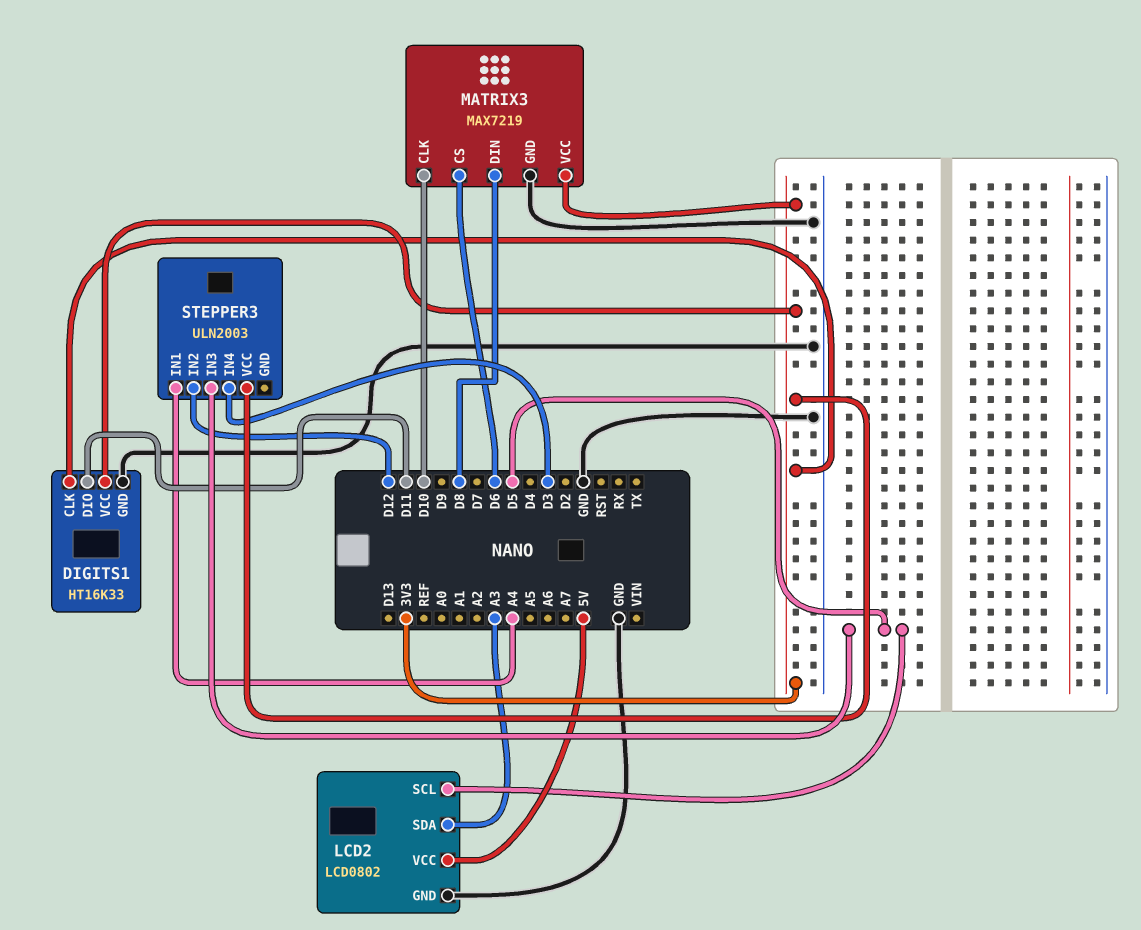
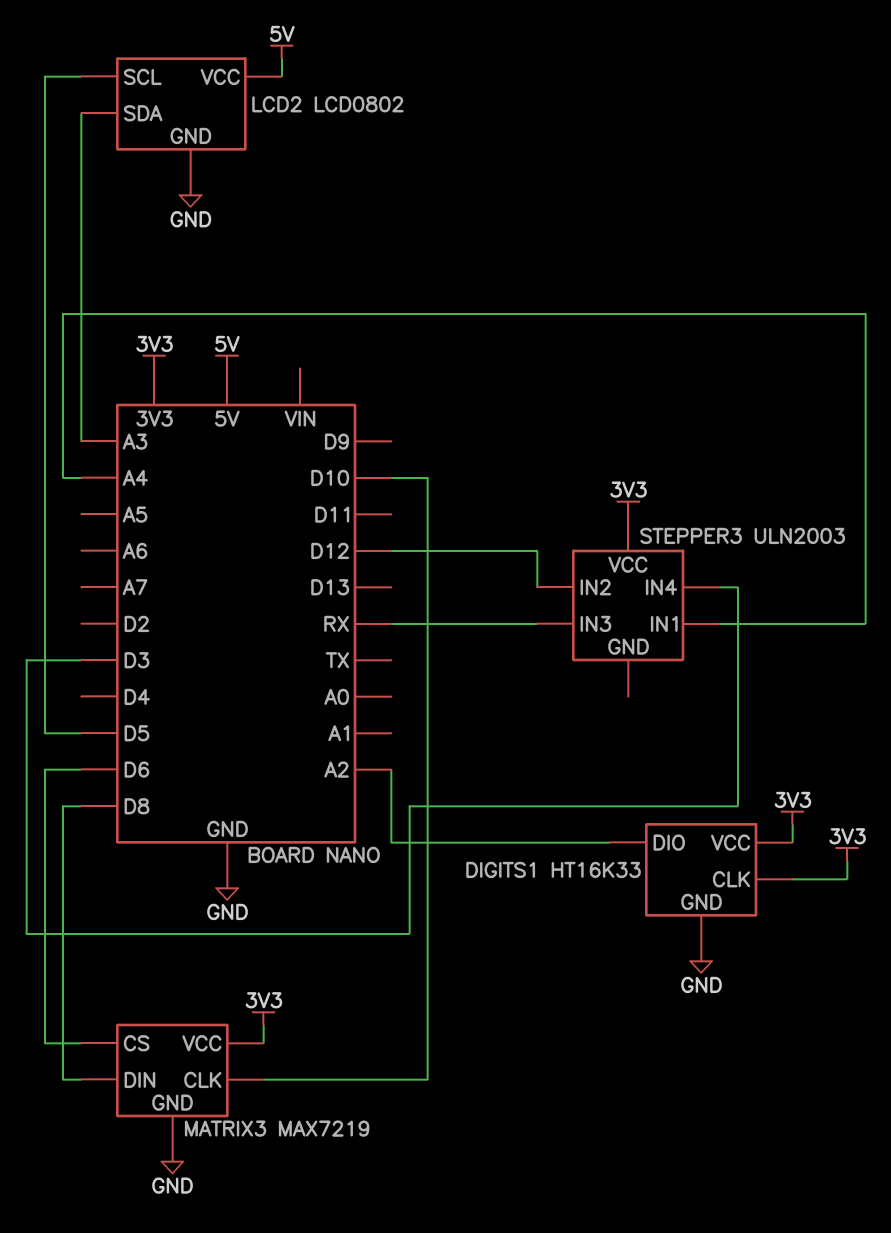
DIGITS1 pin DIO: D11 -> A2
STEPPER3 pin IN3: D5 -> RX

